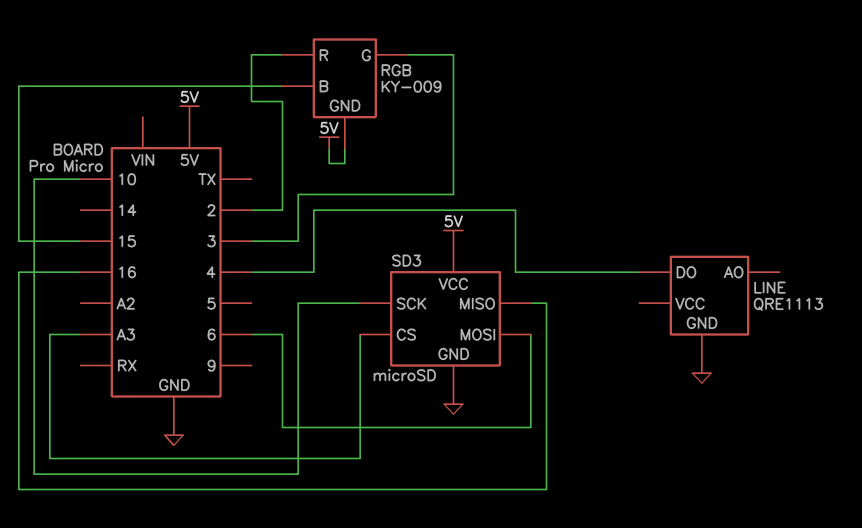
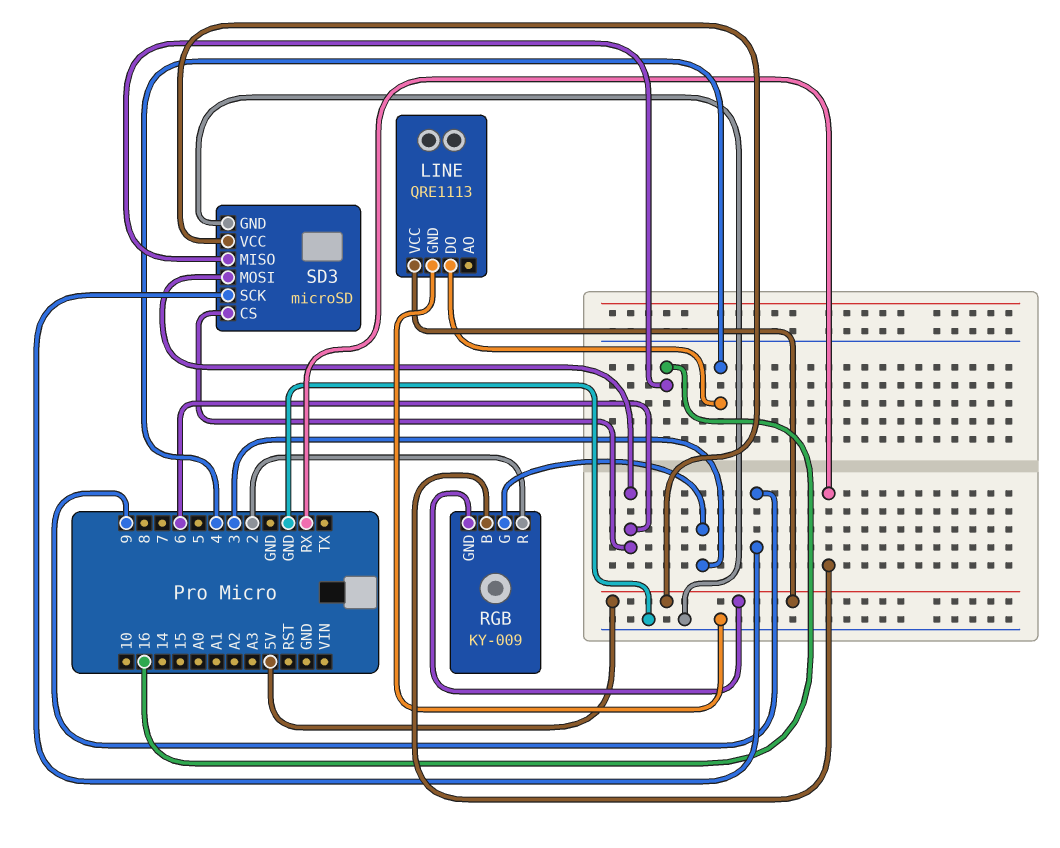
LINE pin VCC: none -> 5V
RGB pin B: 15 -> RX
SD3 pin CS: A3 -> 6
SD3 pin SCK: 10 -> 9

